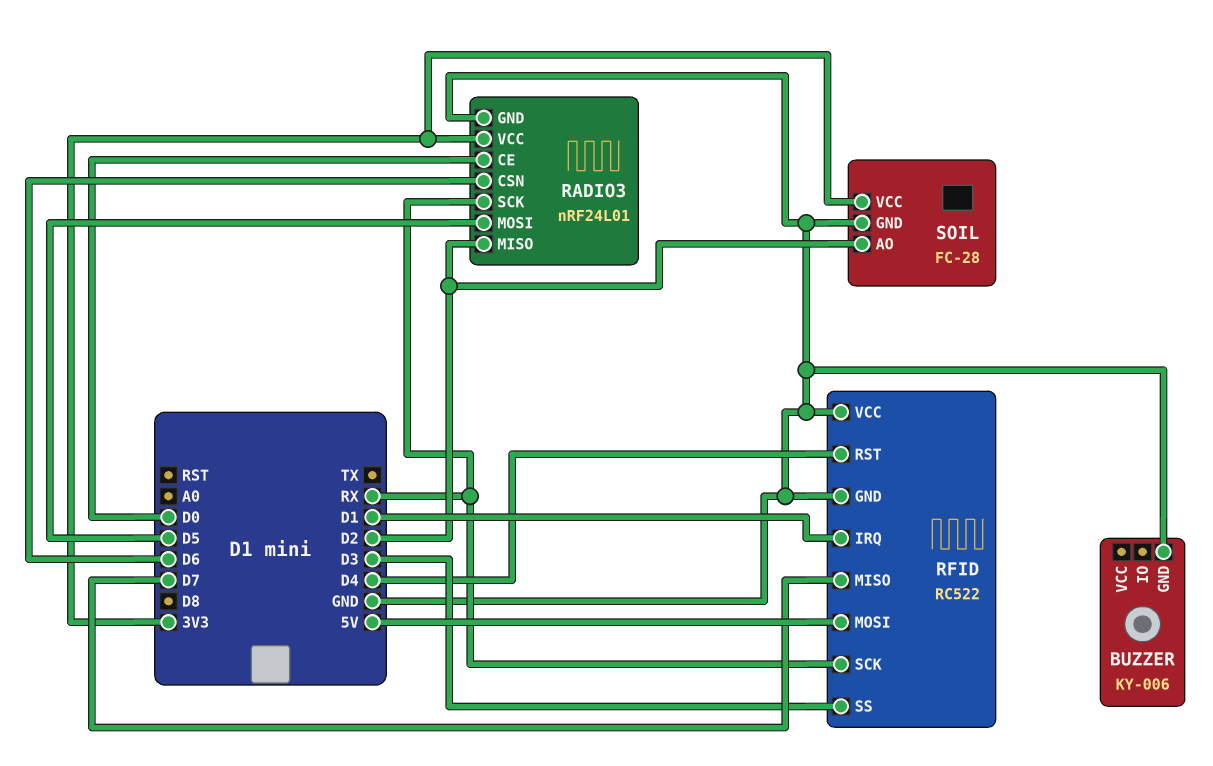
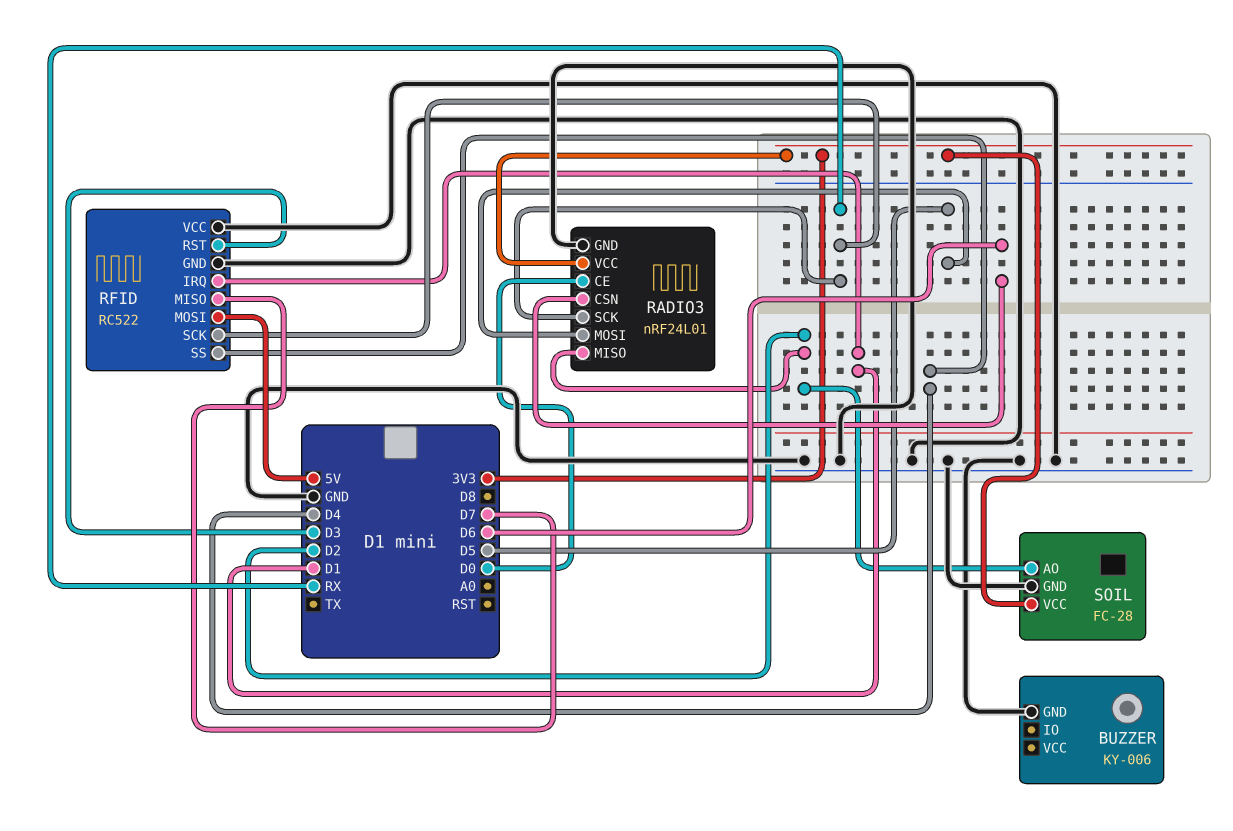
RFID pin RST: D4 -> D3
RFID pin SS: D3 -> D4

